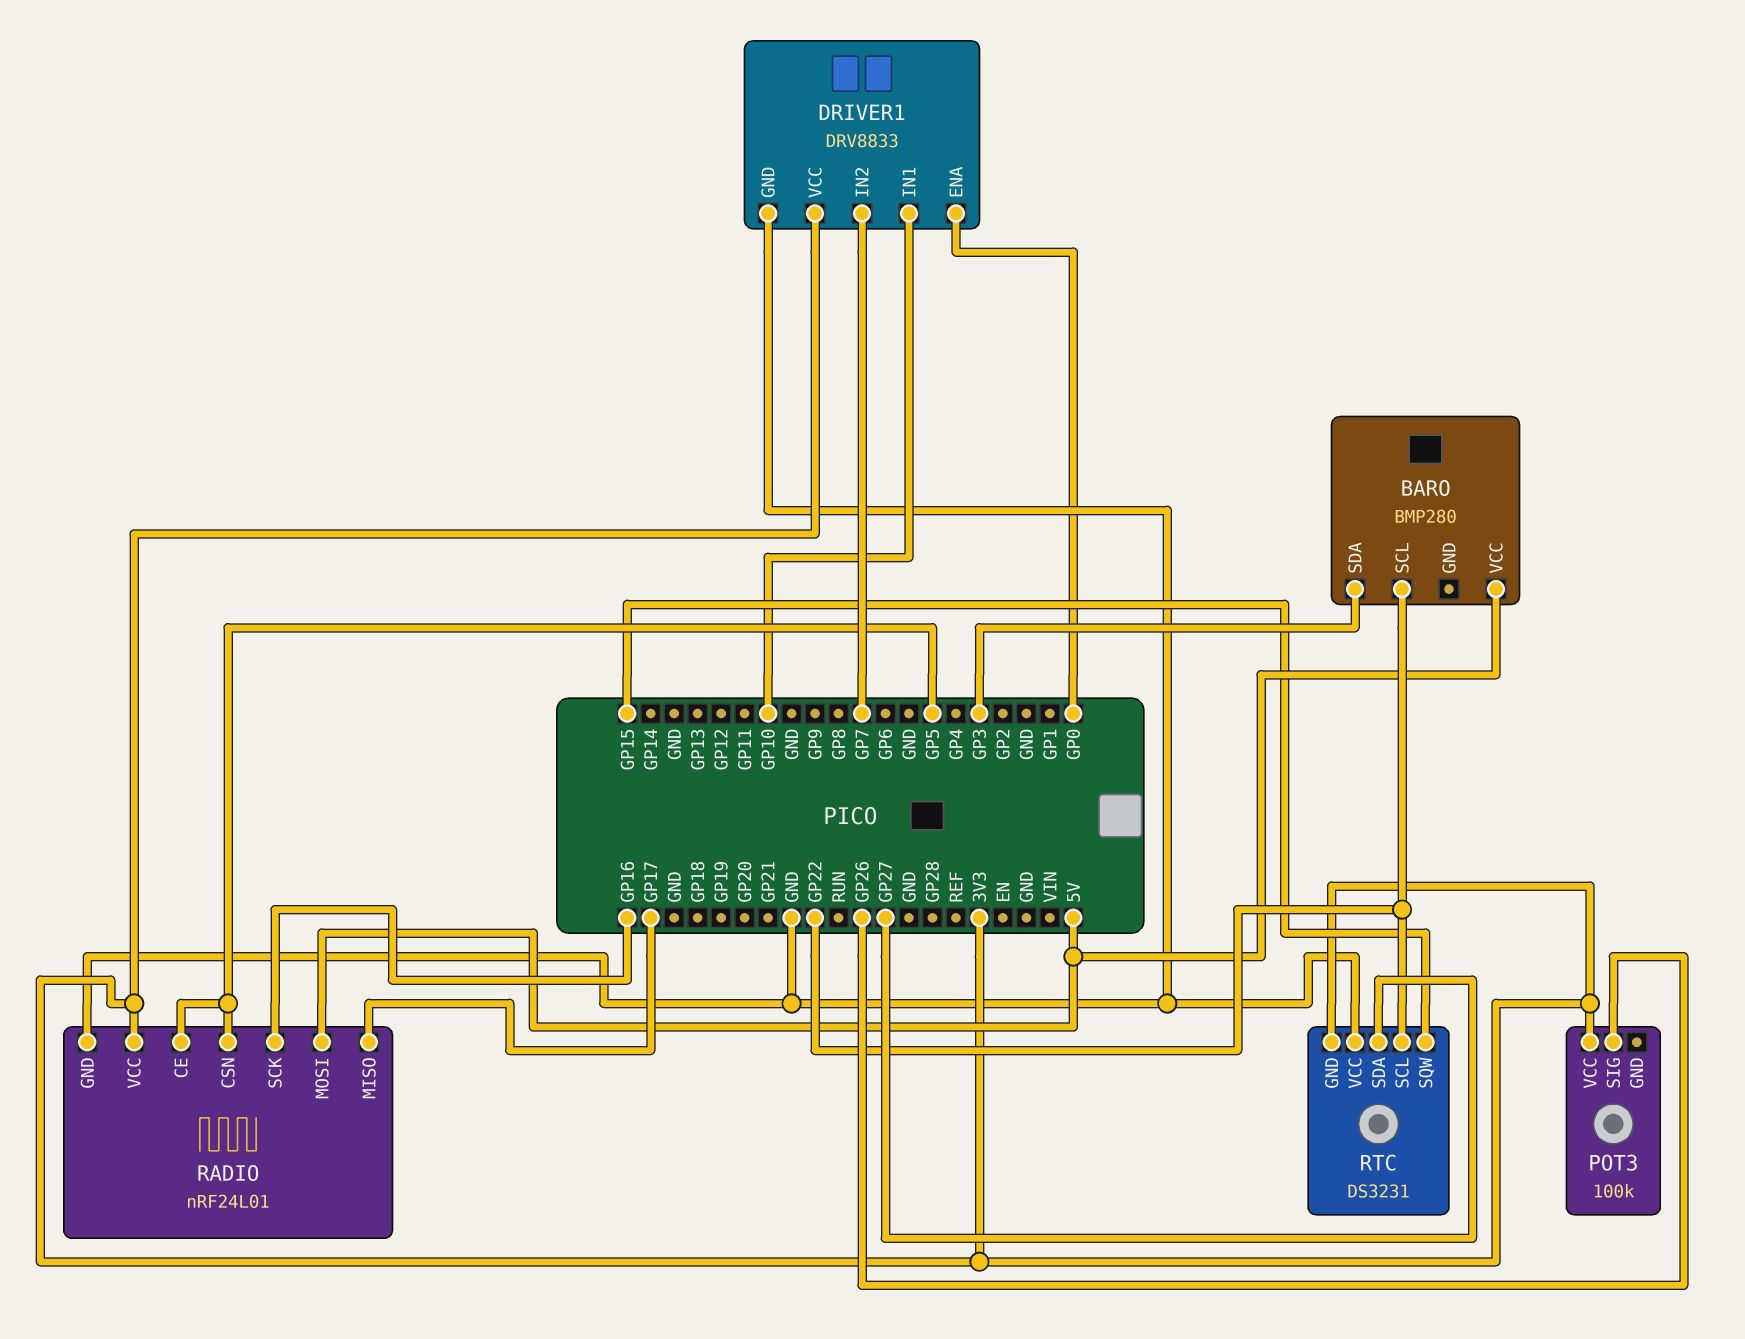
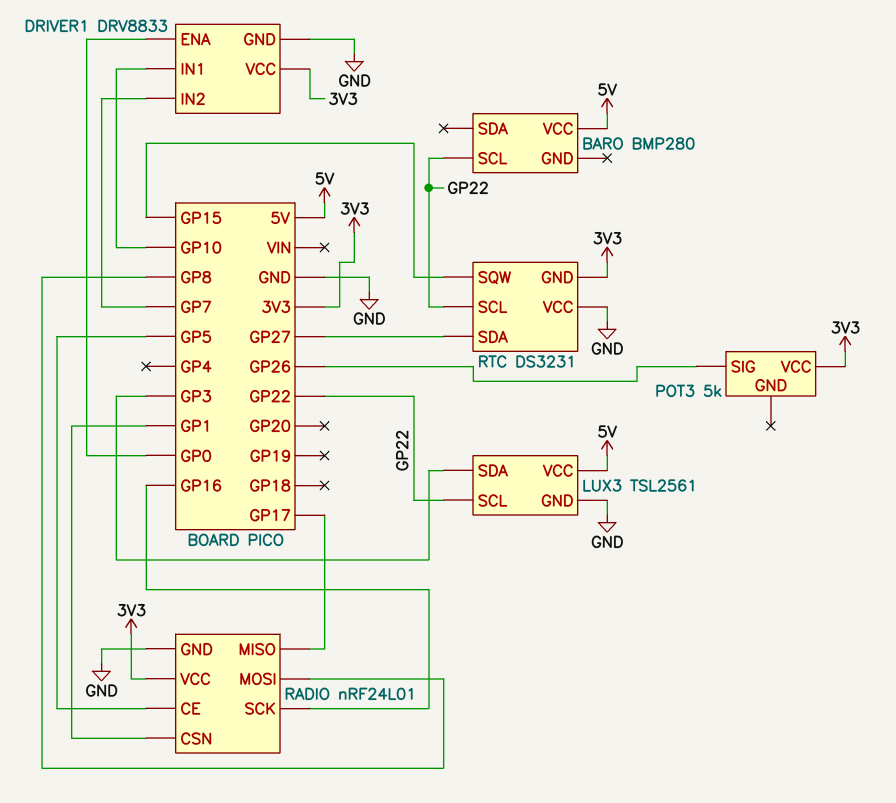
BARO pin SDA: GP3 -> none
LUX3: none -> TSL2561
LUX3 pin GND: none -> GND
LUX3 pin SCL: none -> GP22
LUX3 pin SDA: none -> GP3
LUX3 pin VCC: none -> 5V
POT3: 100k -> 5k
RADIO pin CSN: GP5 -> GP1
RADIO pin MOSI: 5V -> GP8

